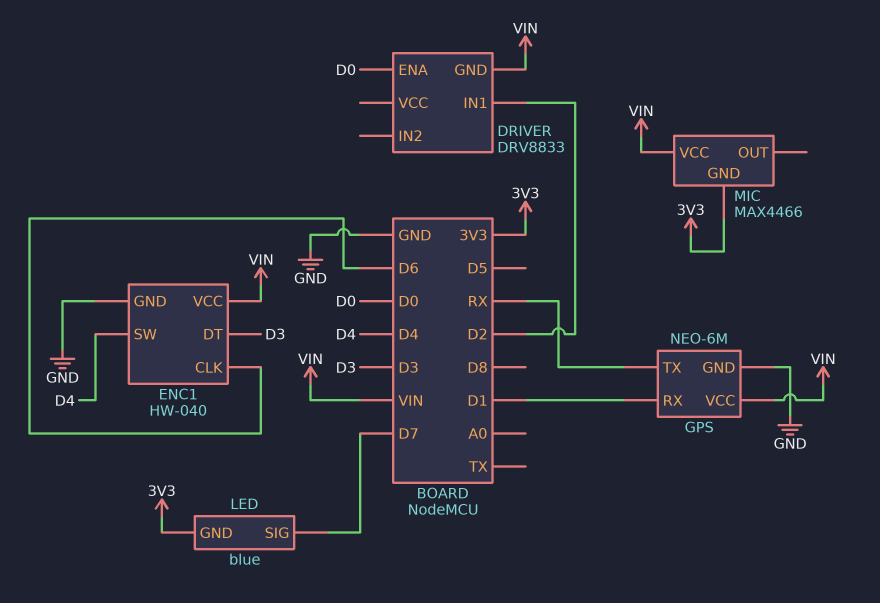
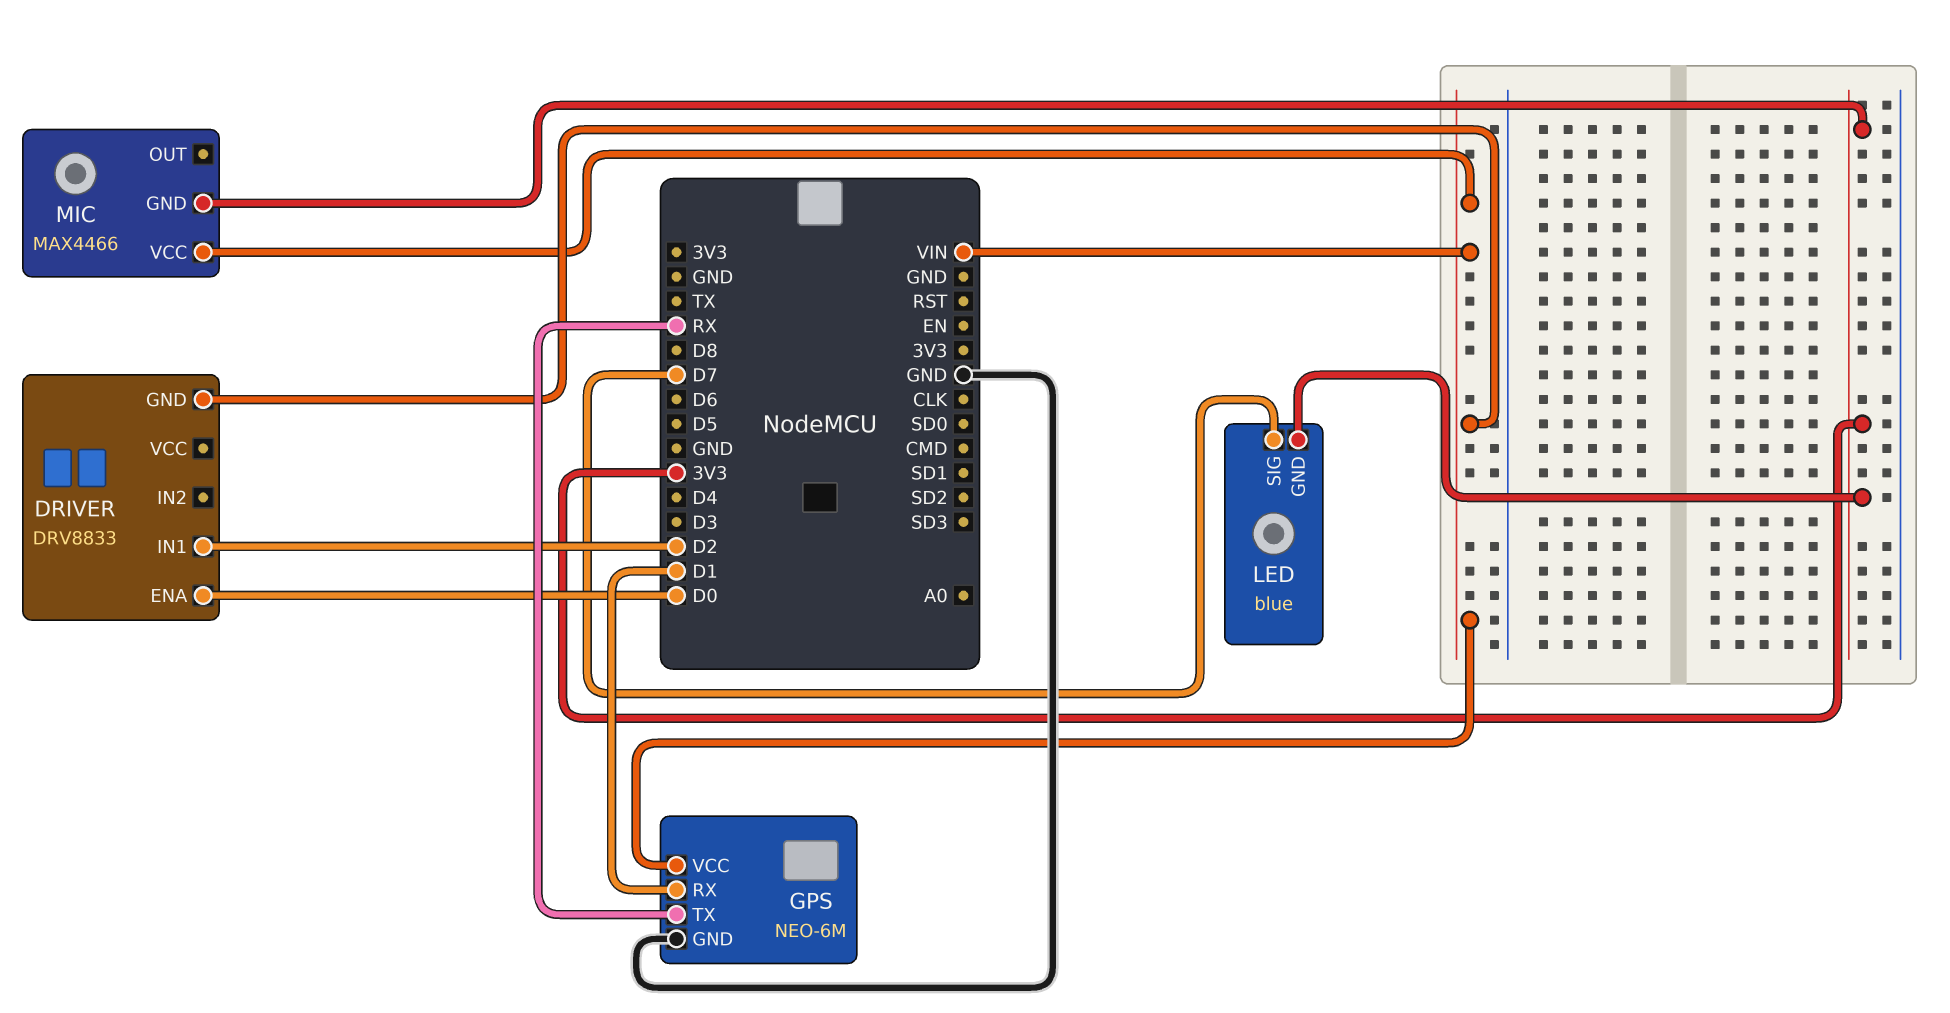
ENC1: HW-040 -> none
ENC1 pin CLK: D6 -> none
ENC1 pin DT: D3 -> none
ENC1 pin GND: GND -> none
ENC1 pin SW: D4 -> none
ENC1 pin VCC: VIN -> none

